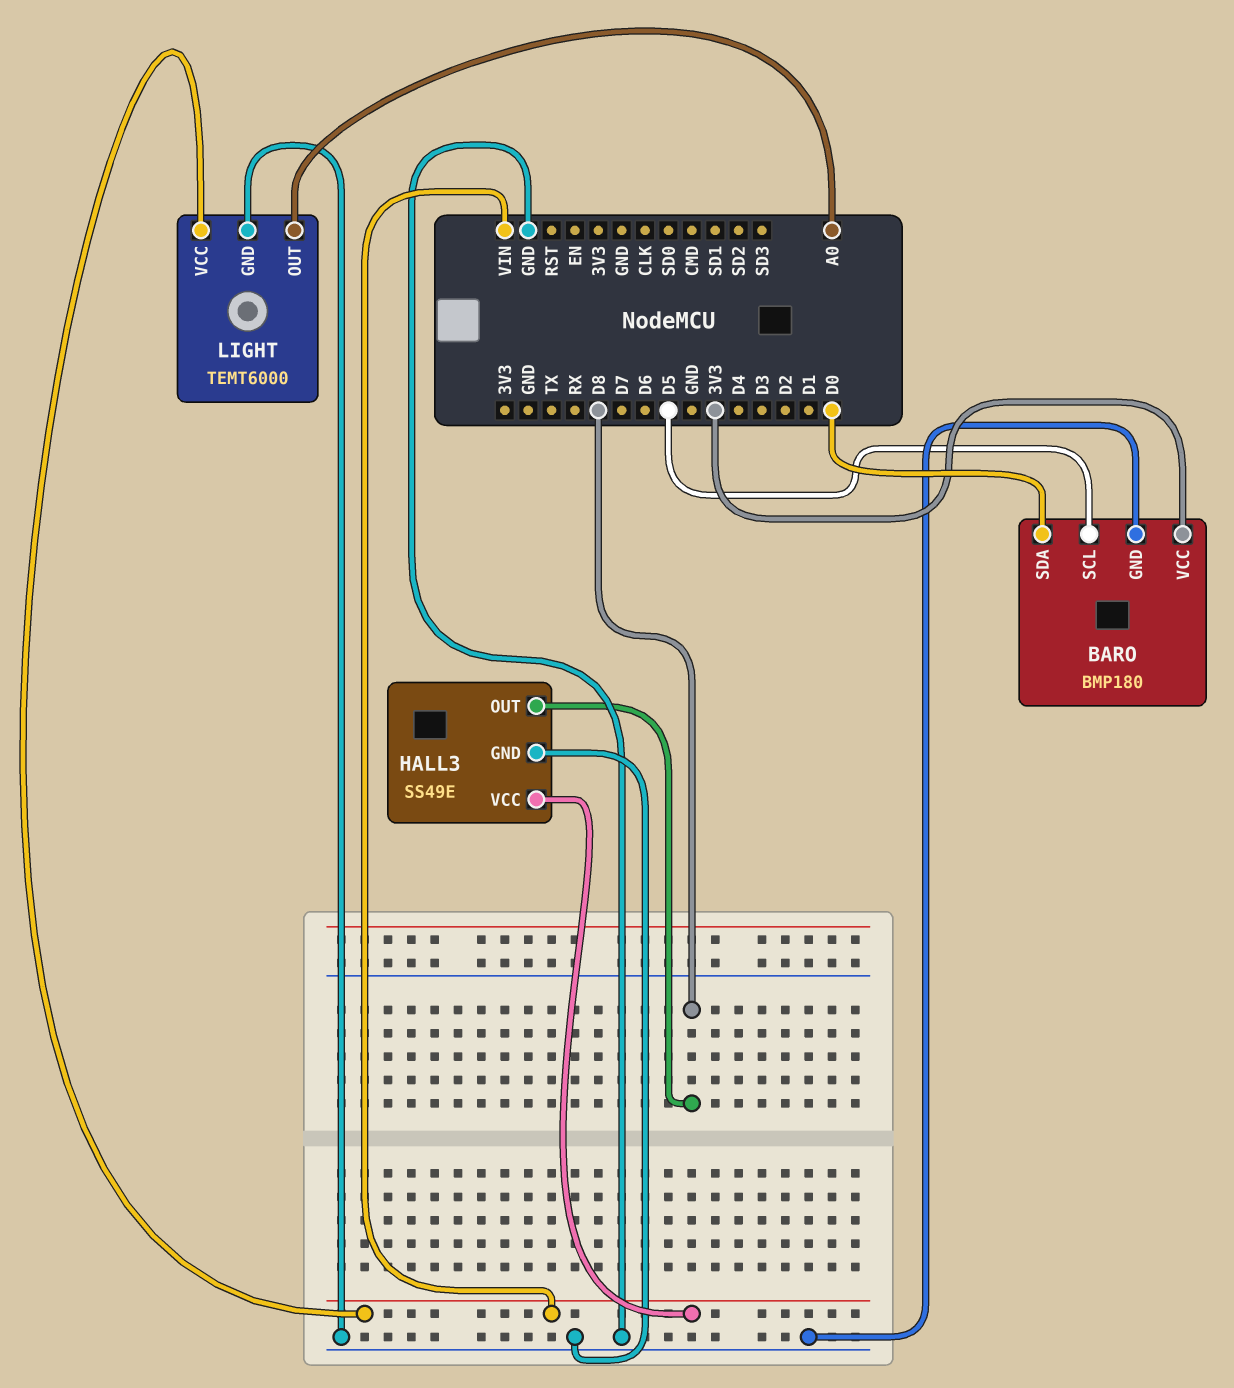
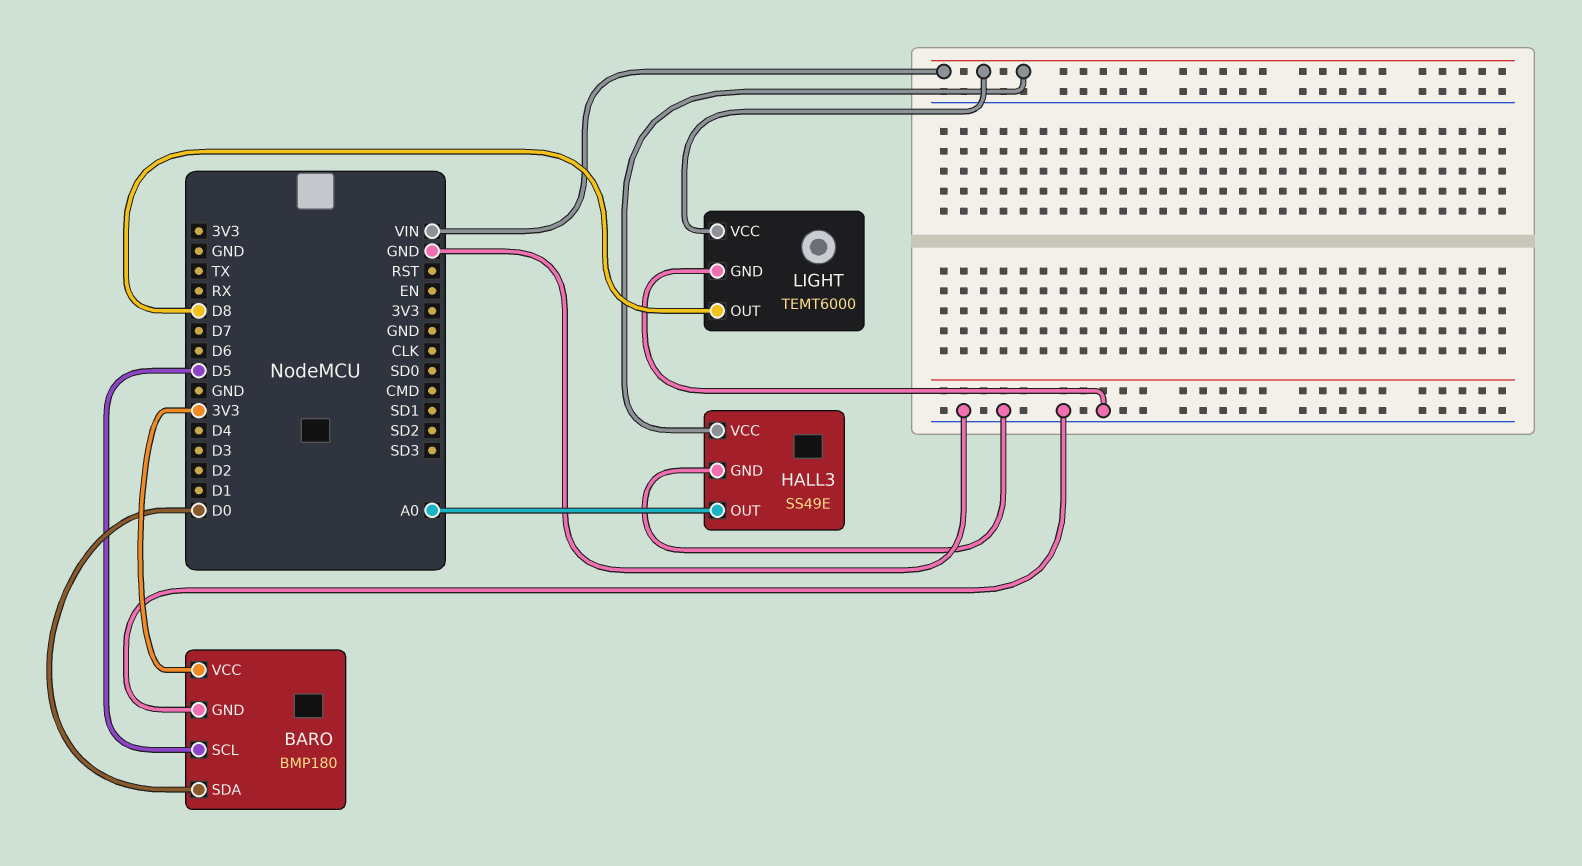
HALL3 pin OUT: D8 -> A0
LIGHT pin OUT: A0 -> D8

